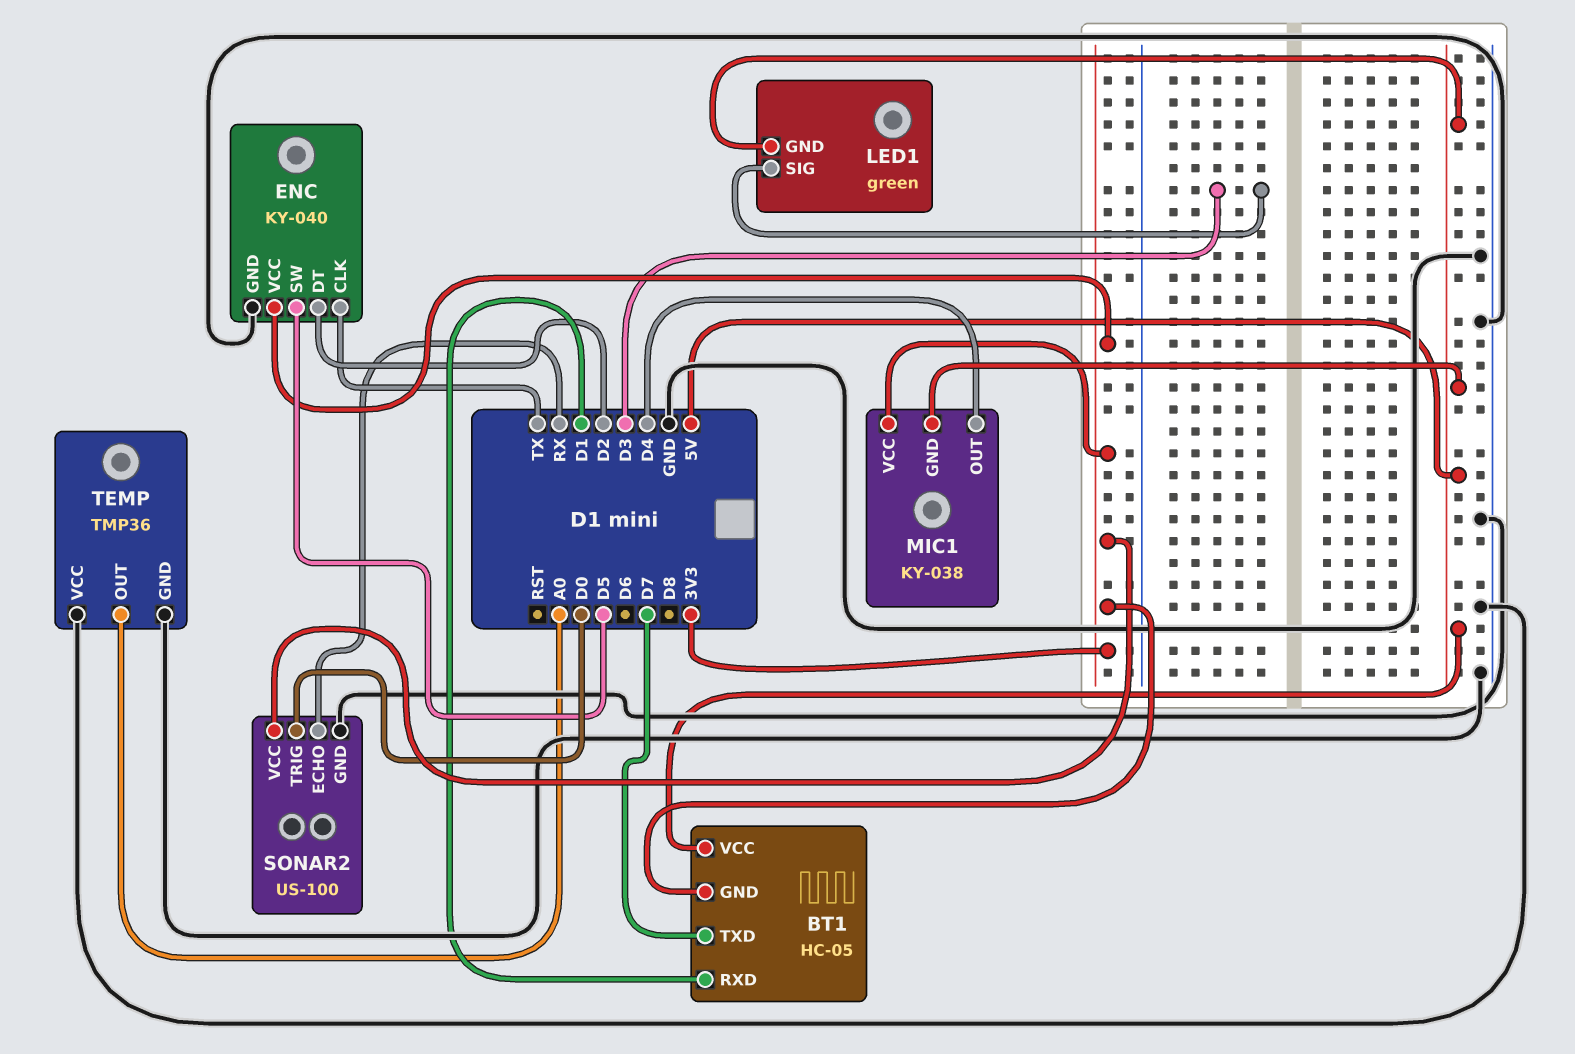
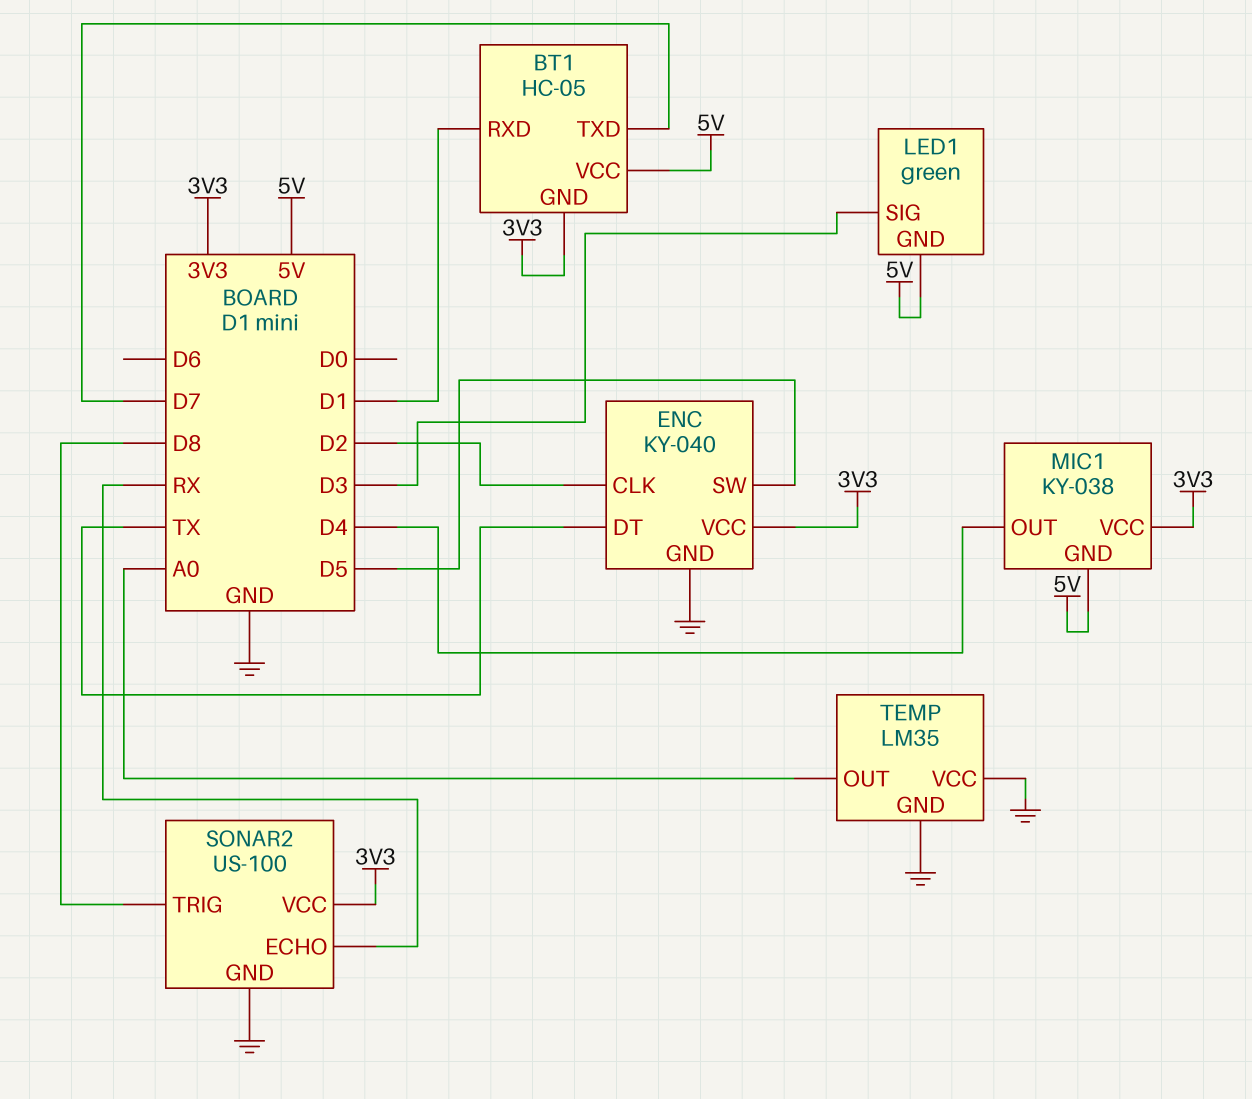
ENC pin CLK: TX -> D2
ENC pin DT: D2 -> TX
SONAR2 pin TRIG: D0 -> D8
TEMP: TMP36 -> LM35

